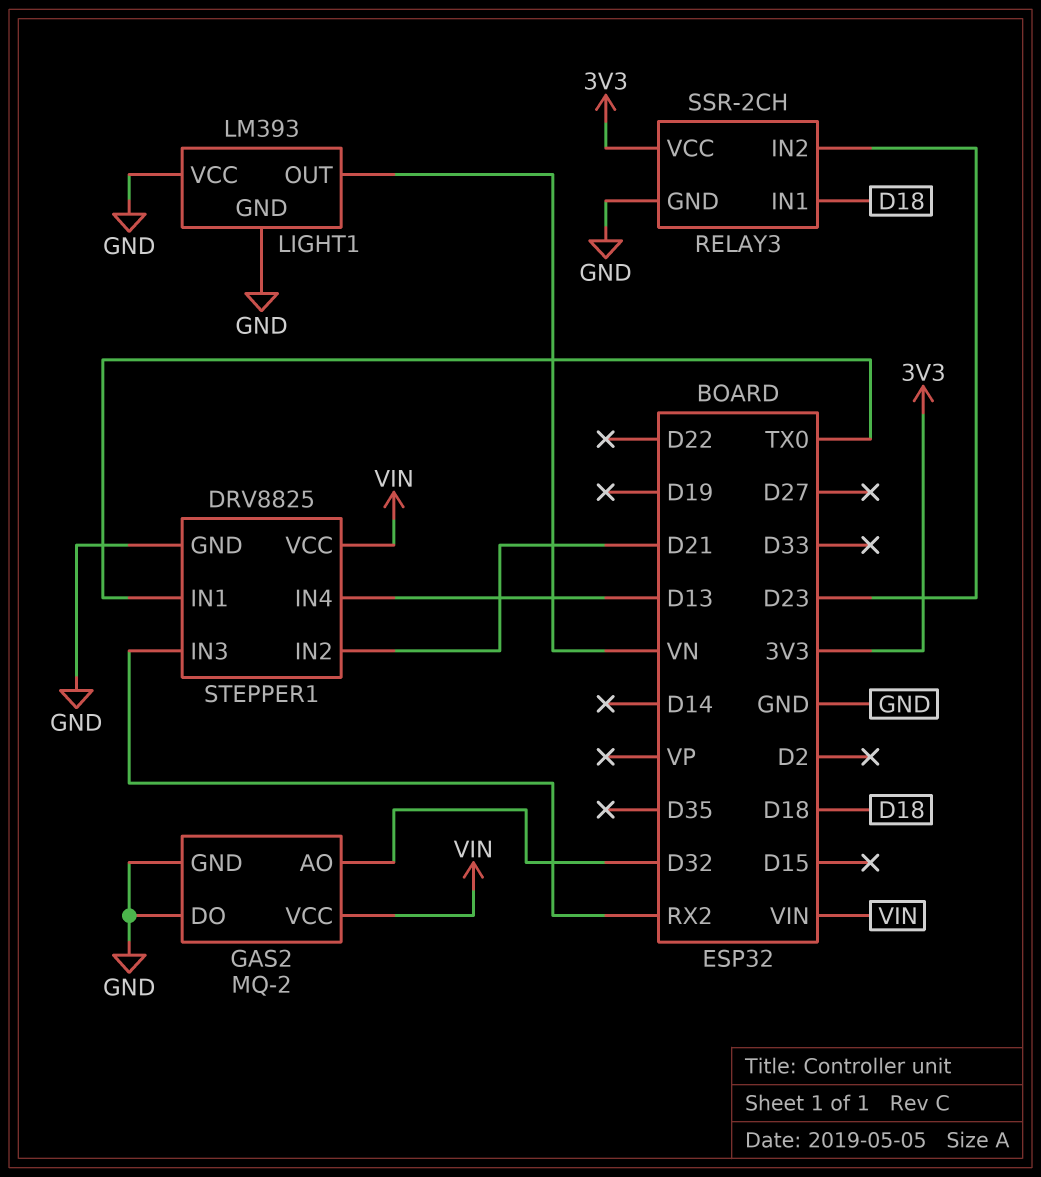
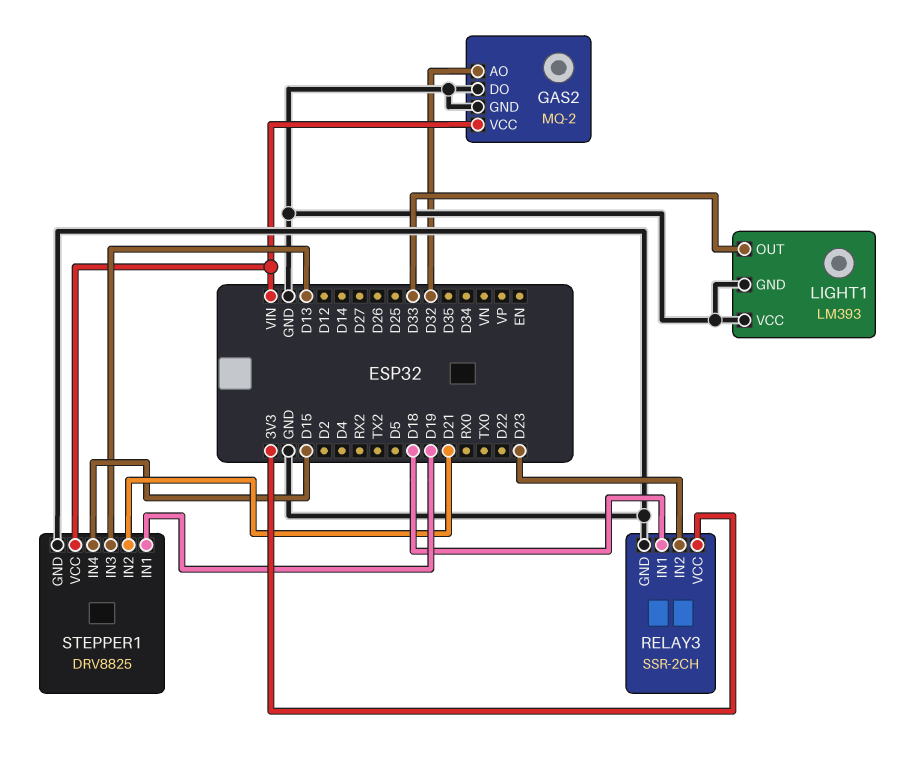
LIGHT1 pin OUT: VN -> D33
STEPPER1 pin IN1: TX0 -> D19
STEPPER1 pin IN3: RX2 -> D13
STEPPER1 pin IN4: D13 -> D15

